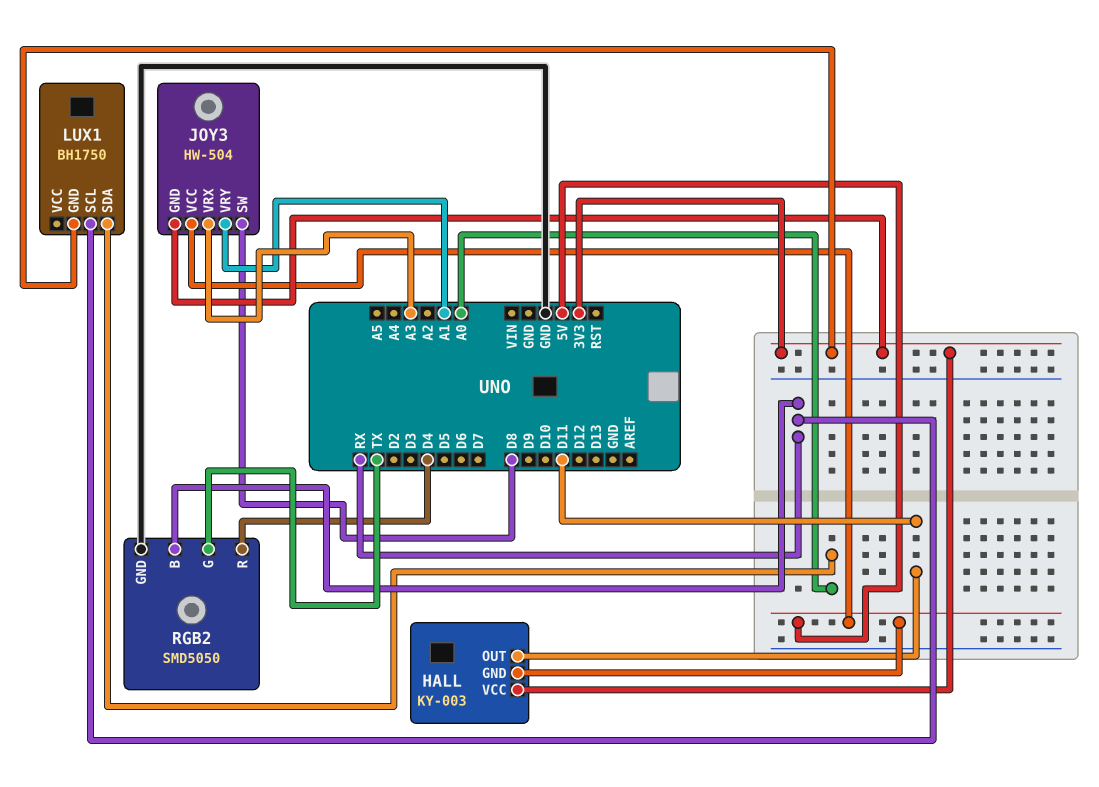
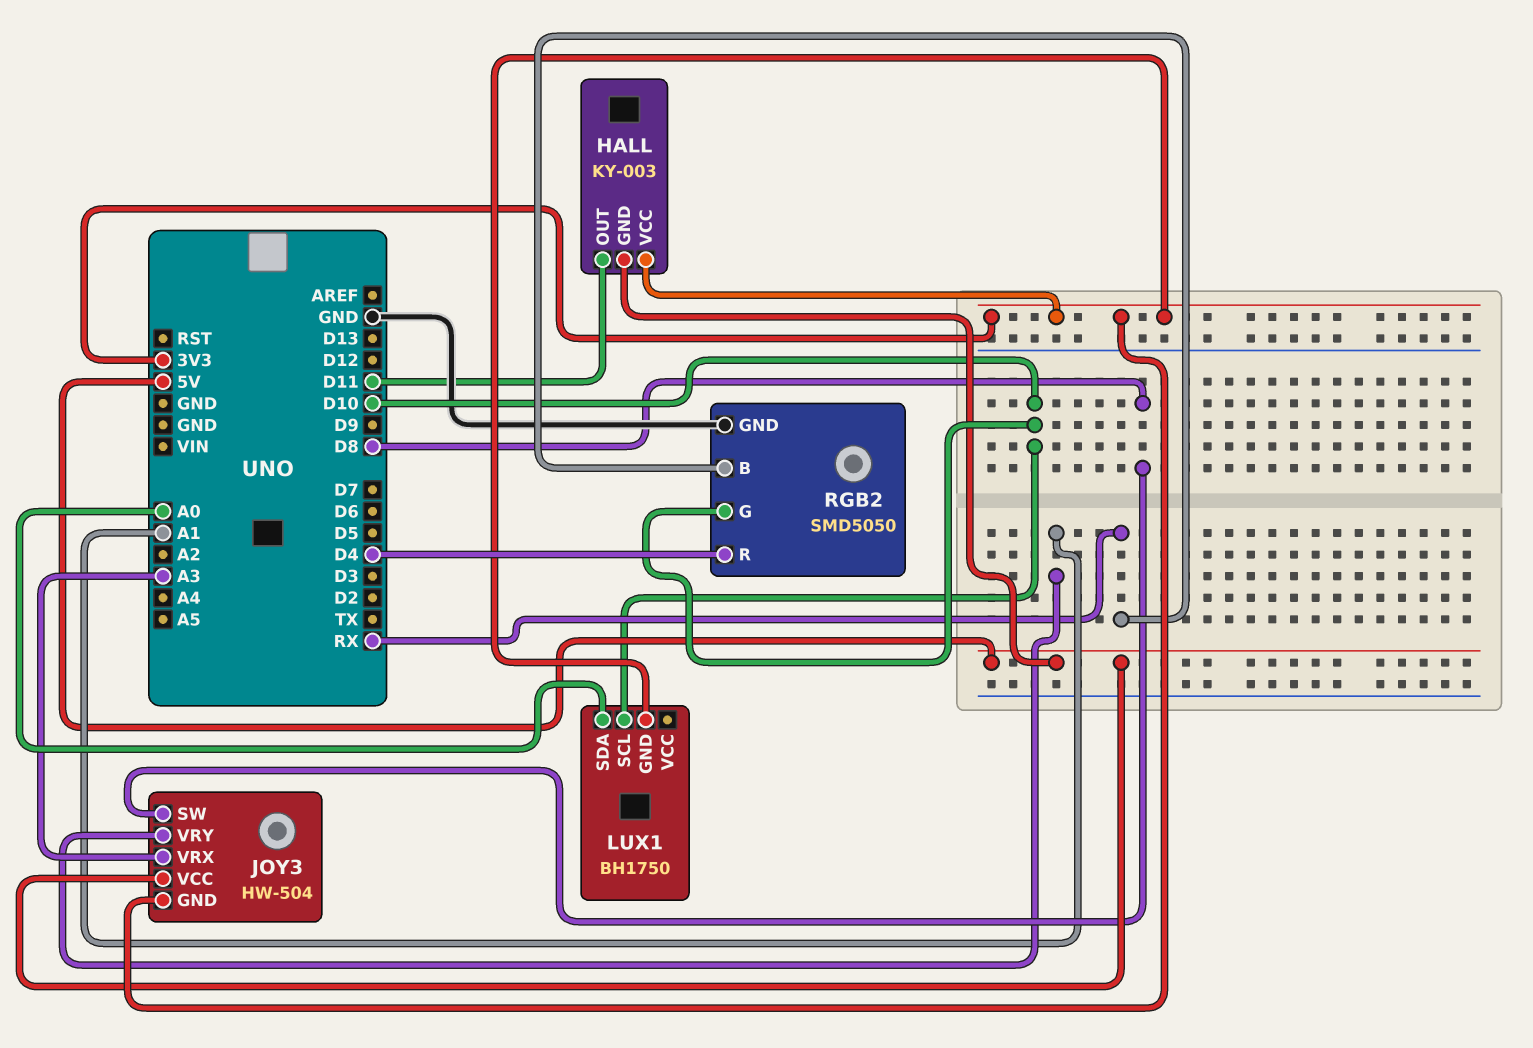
LUX1 pin SCL: RX -> D10
RGB2 pin G: TX -> D10

